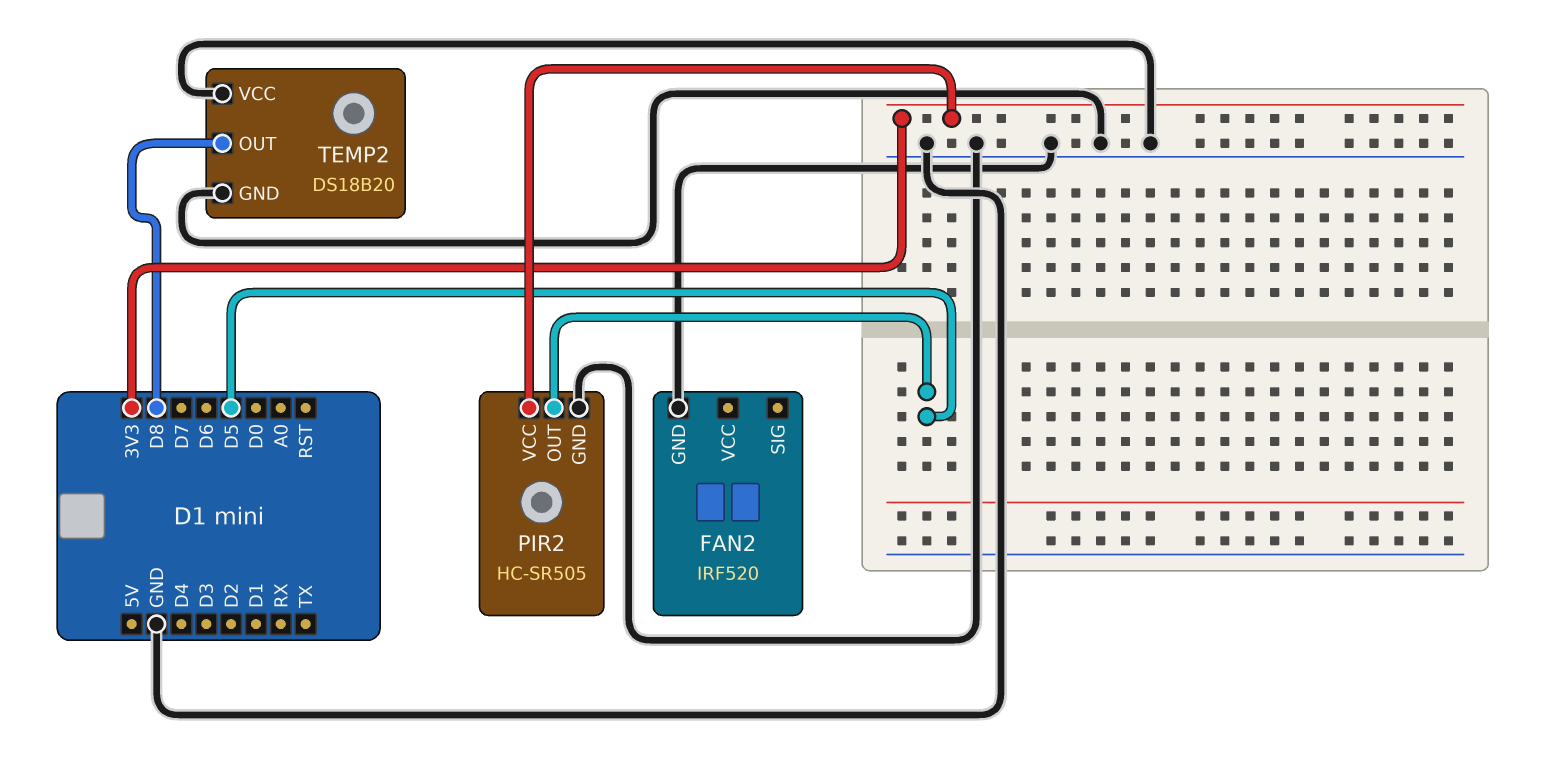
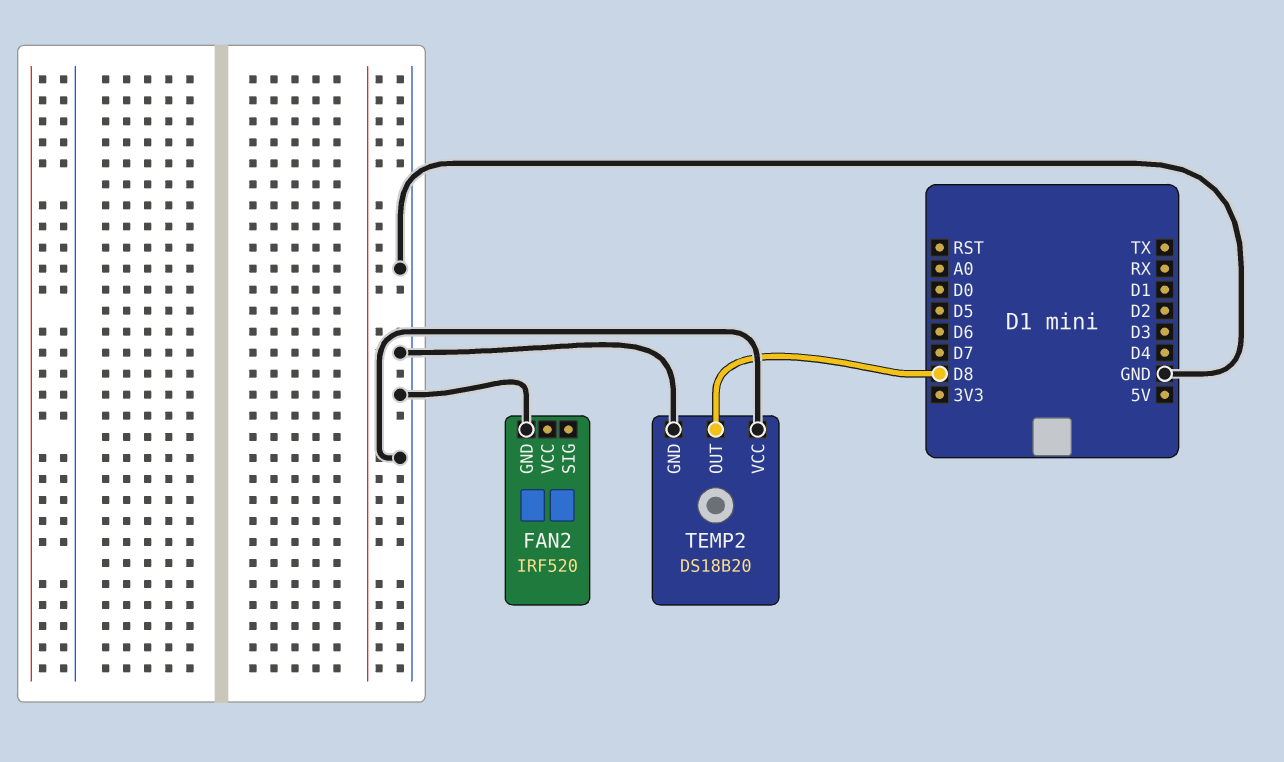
PIR2: HC-SR505 -> none
PIR2 pin GND: GND -> none
PIR2 pin OUT: D5 -> none
PIR2 pin VCC: 3V3 -> none

